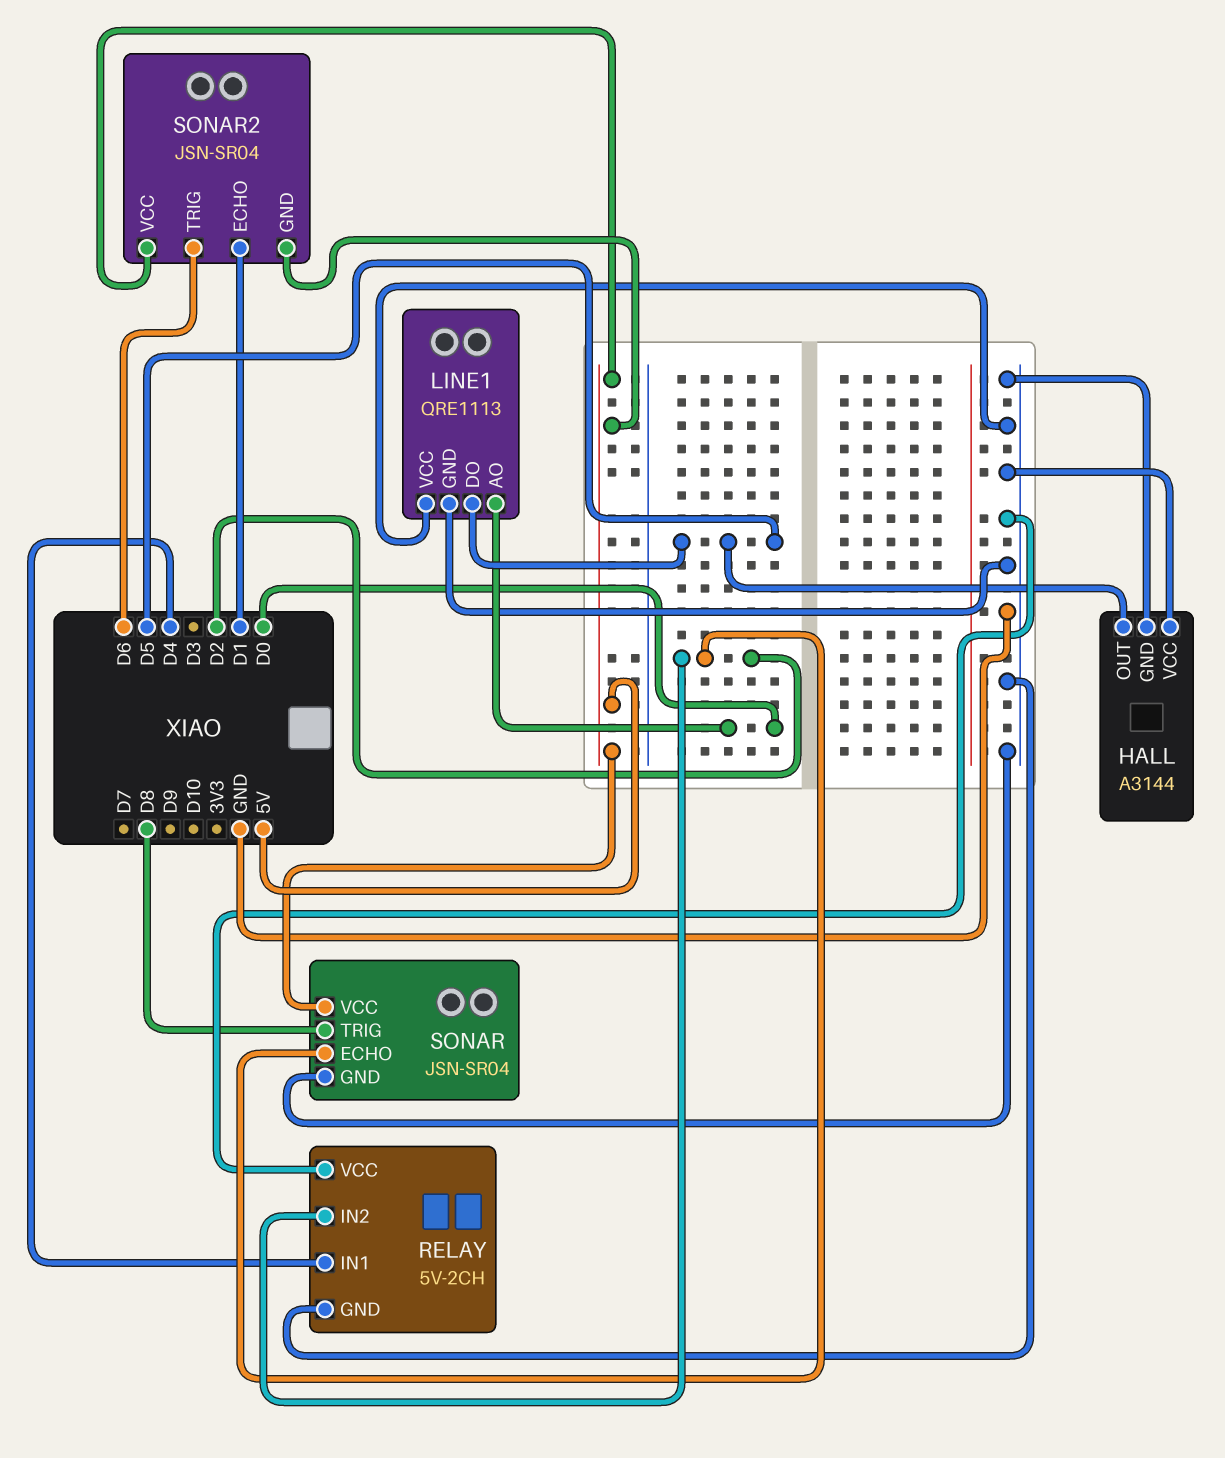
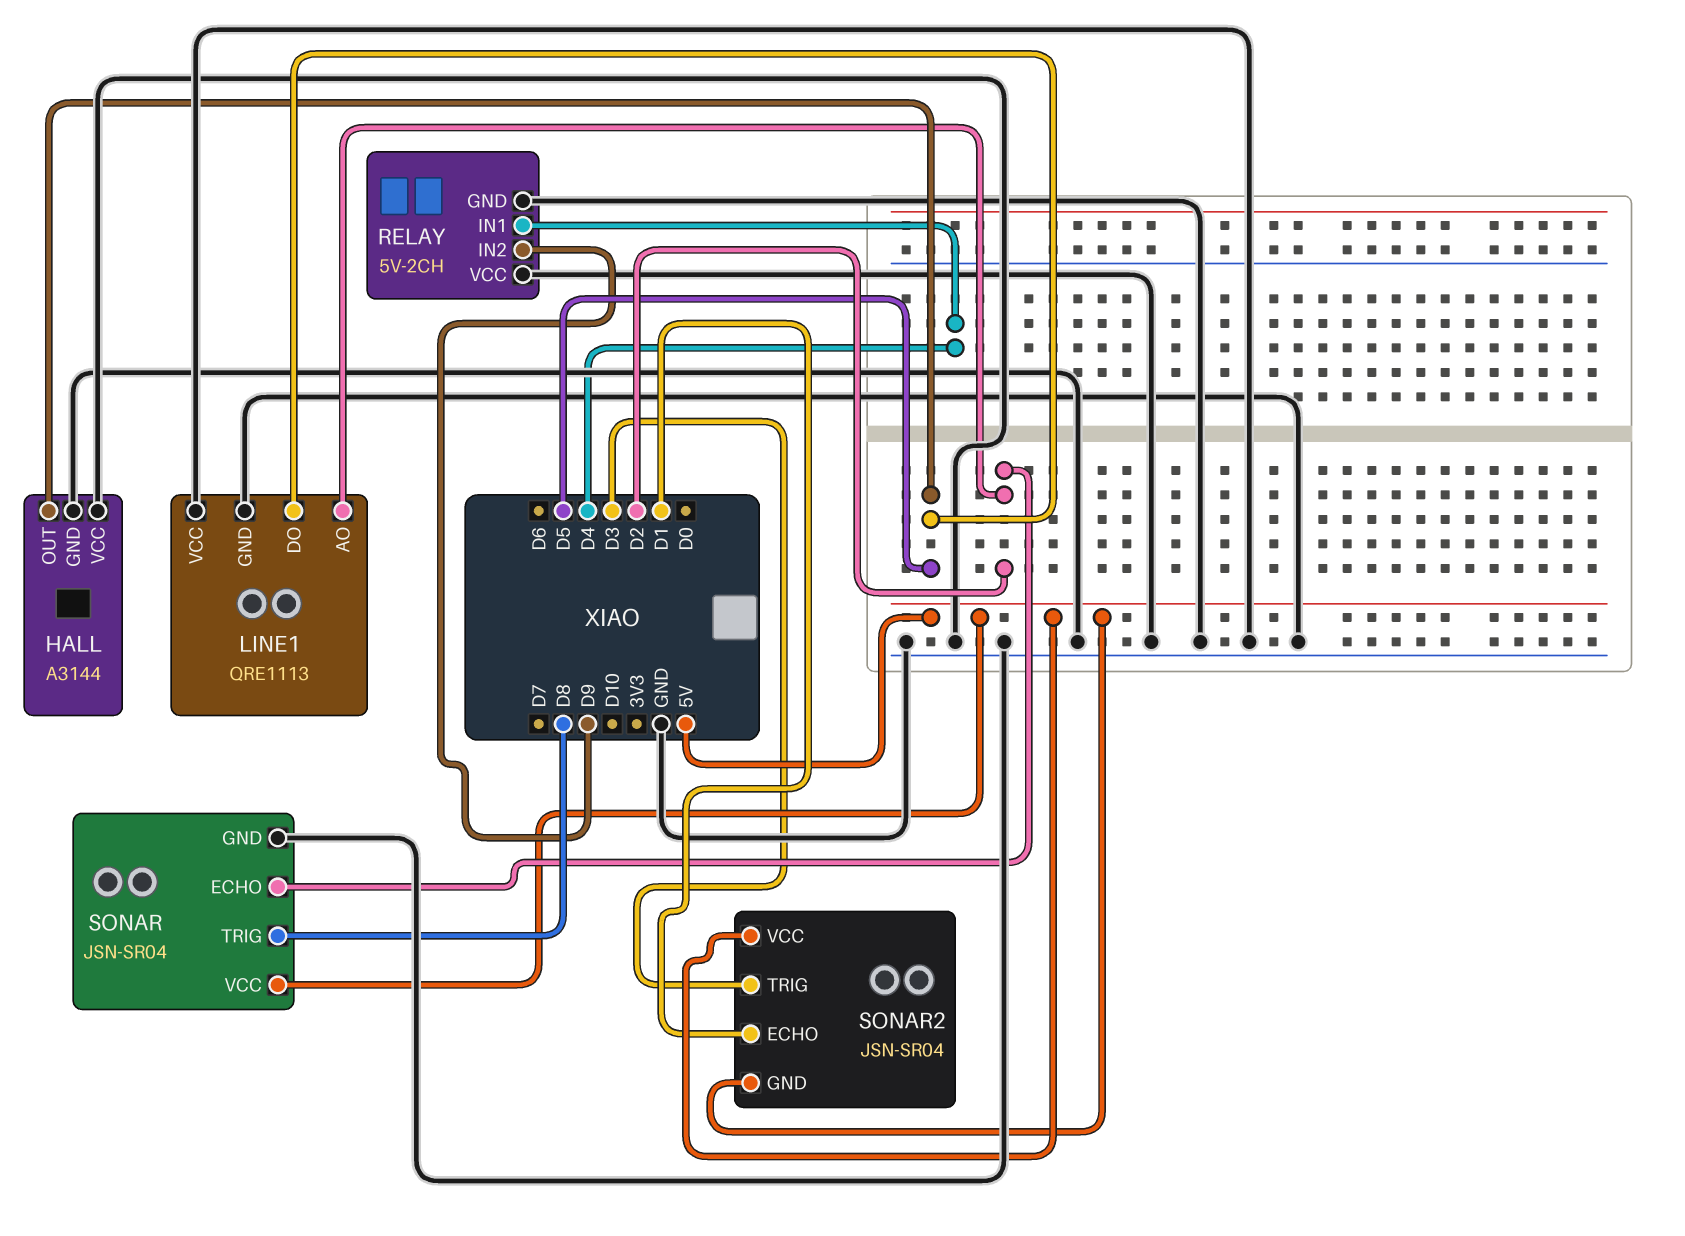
LINE1 pin AO: D0 -> D2
RELAY pin IN2: D2 -> D9
SONAR2 pin TRIG: D6 -> D3

